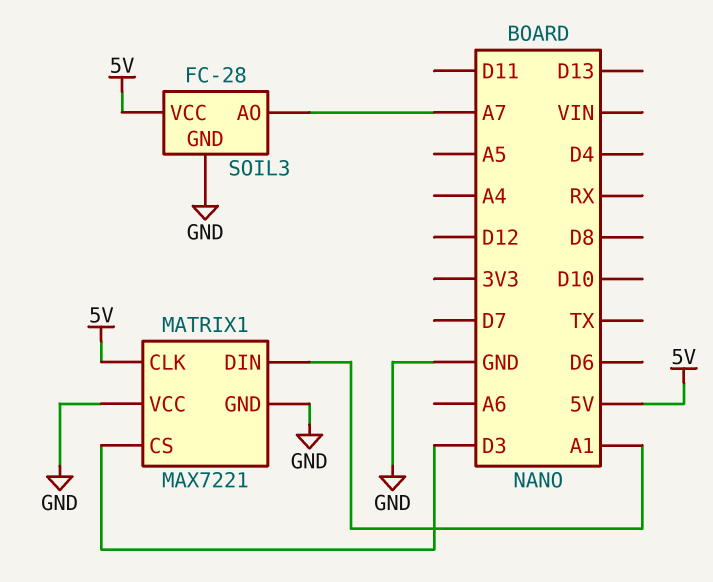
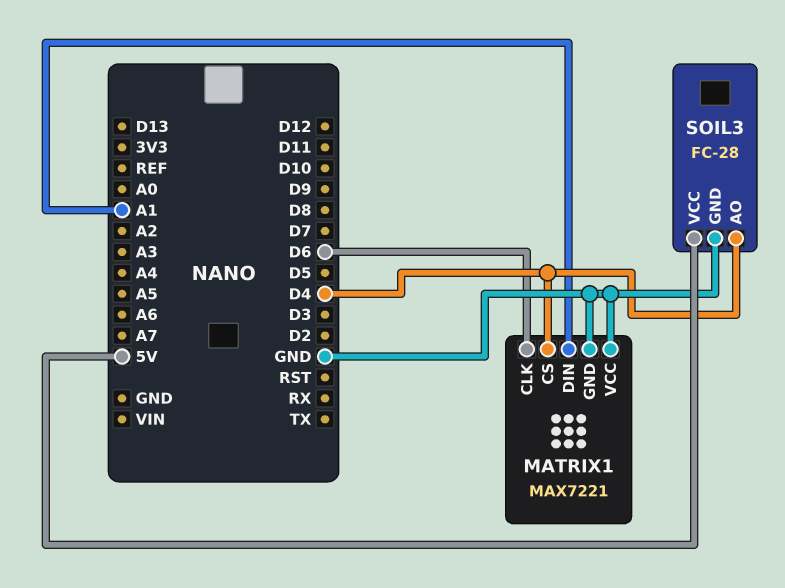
MATRIX1 pin CLK: 5V -> D6
MATRIX1 pin CS: D3 -> D4
SOIL3 pin AO: A7 -> D4

